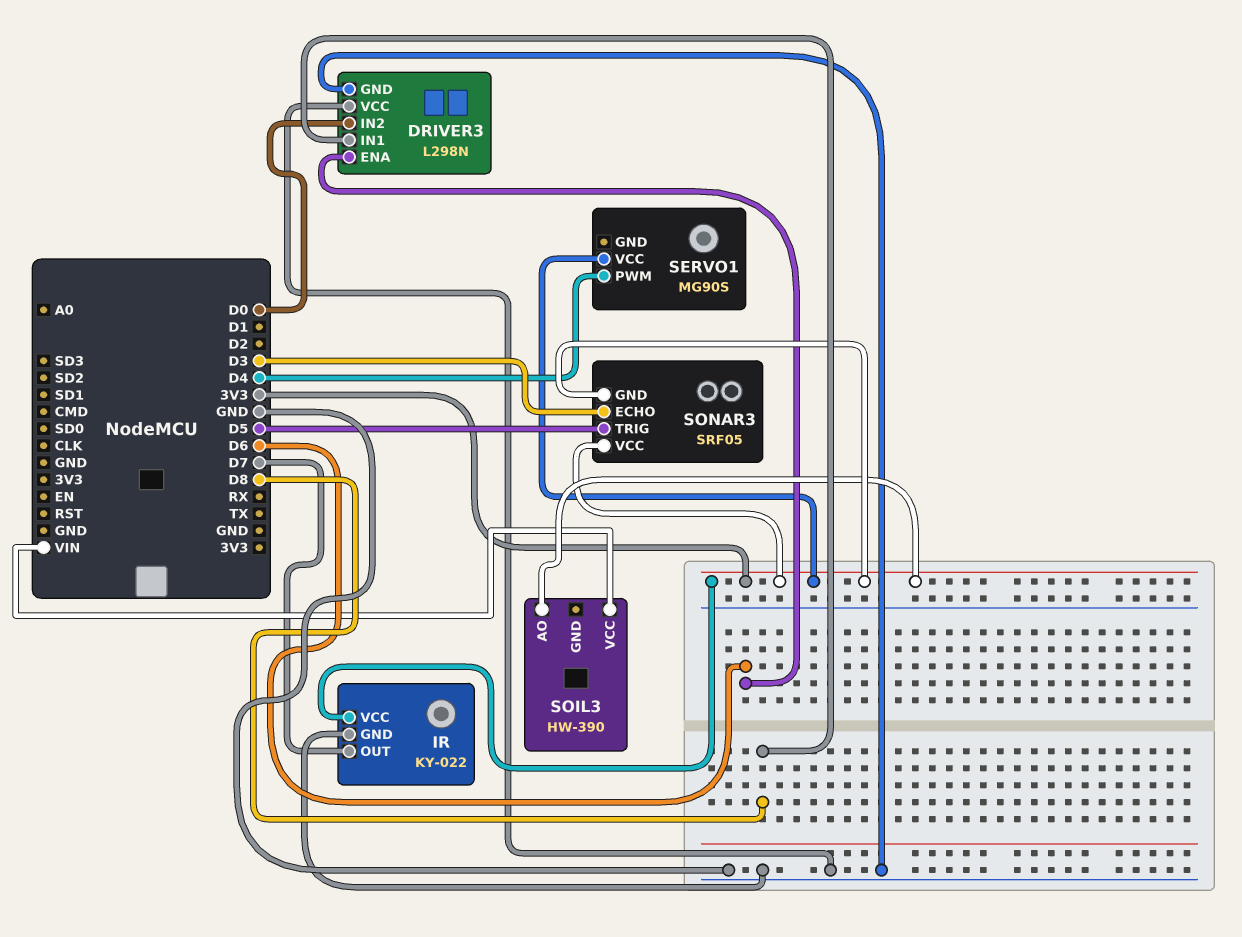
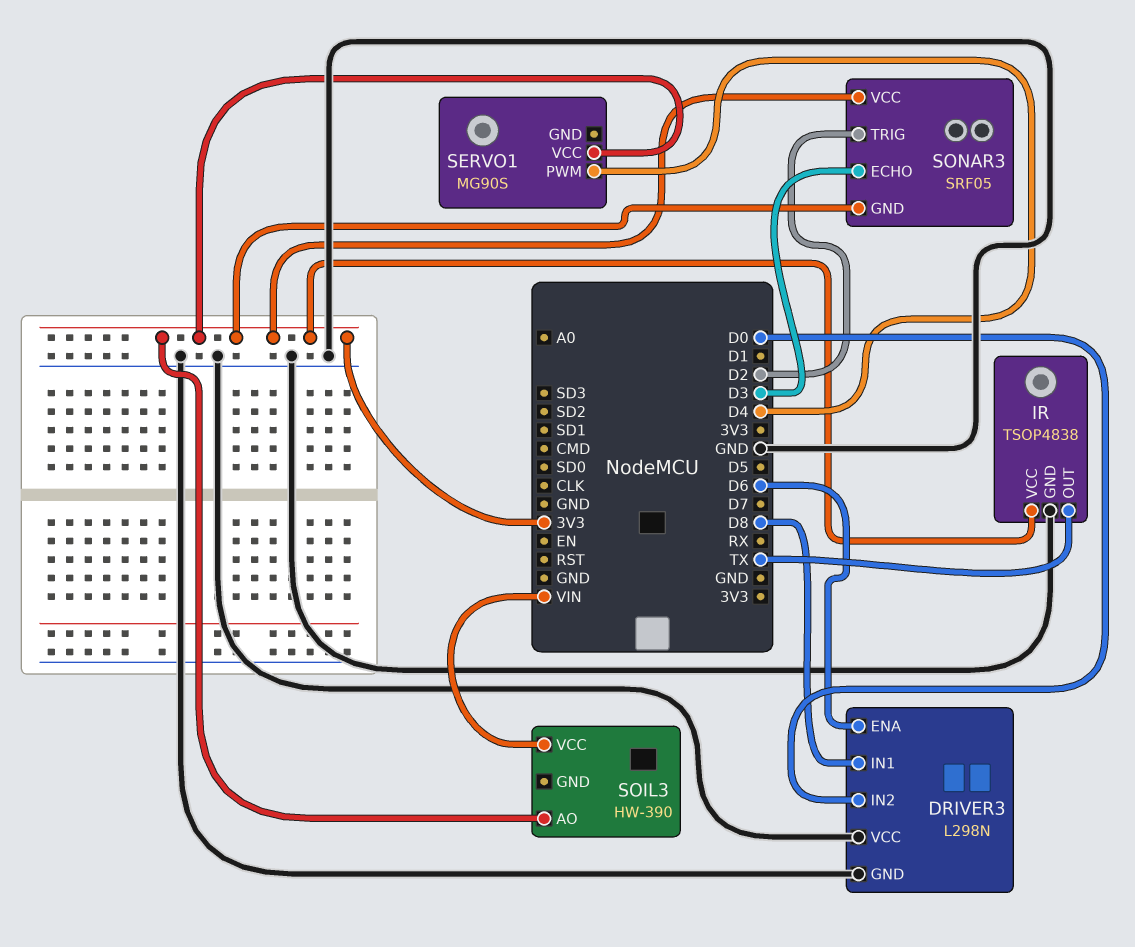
IR: KY-022 -> TSOP4838
IR pin OUT: D7 -> TX
SONAR3 pin TRIG: D5 -> D2

